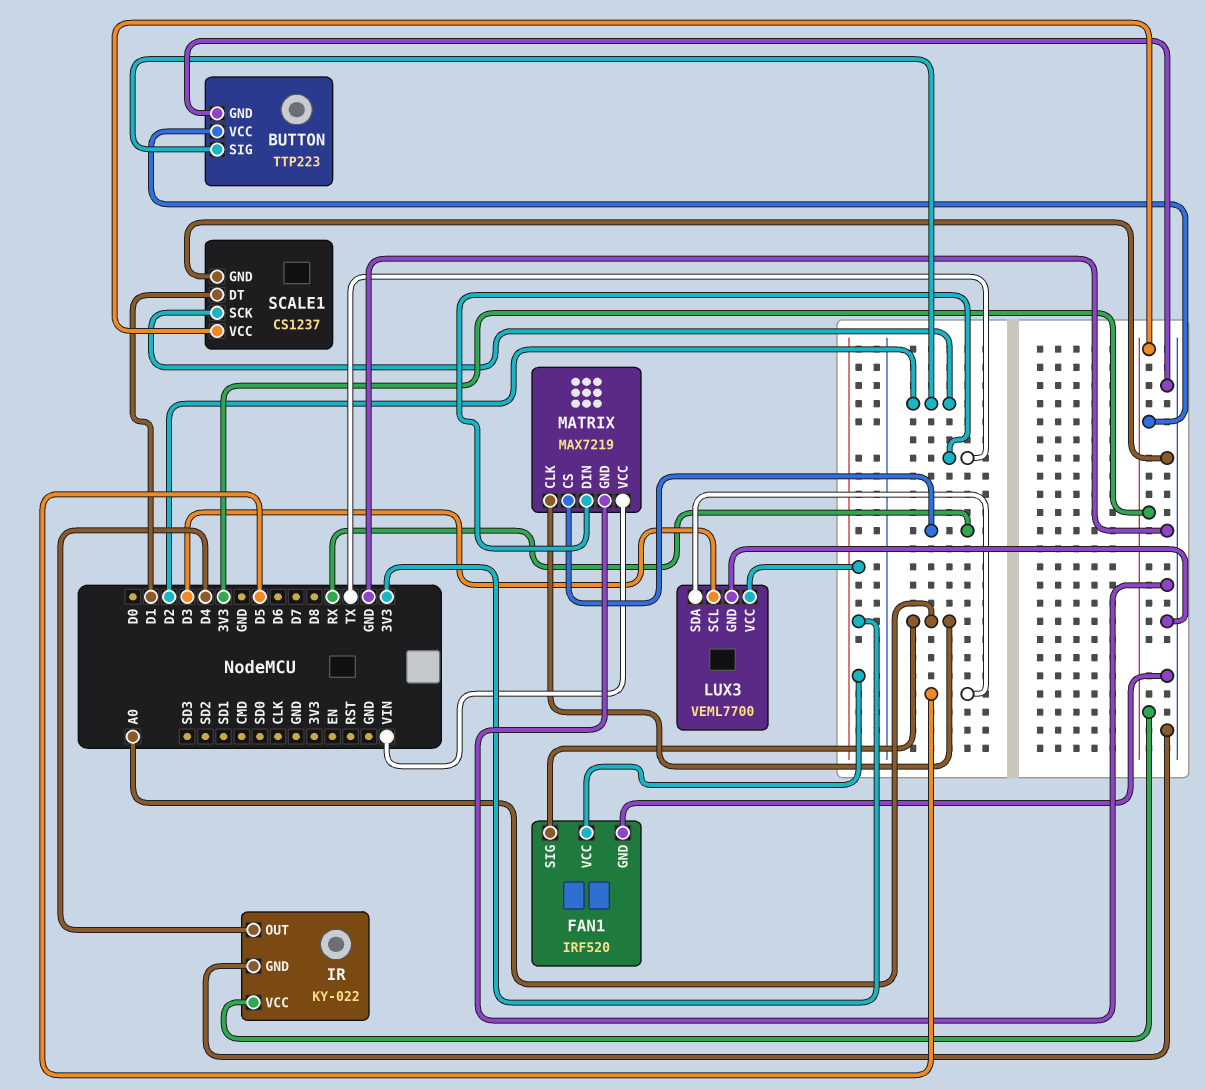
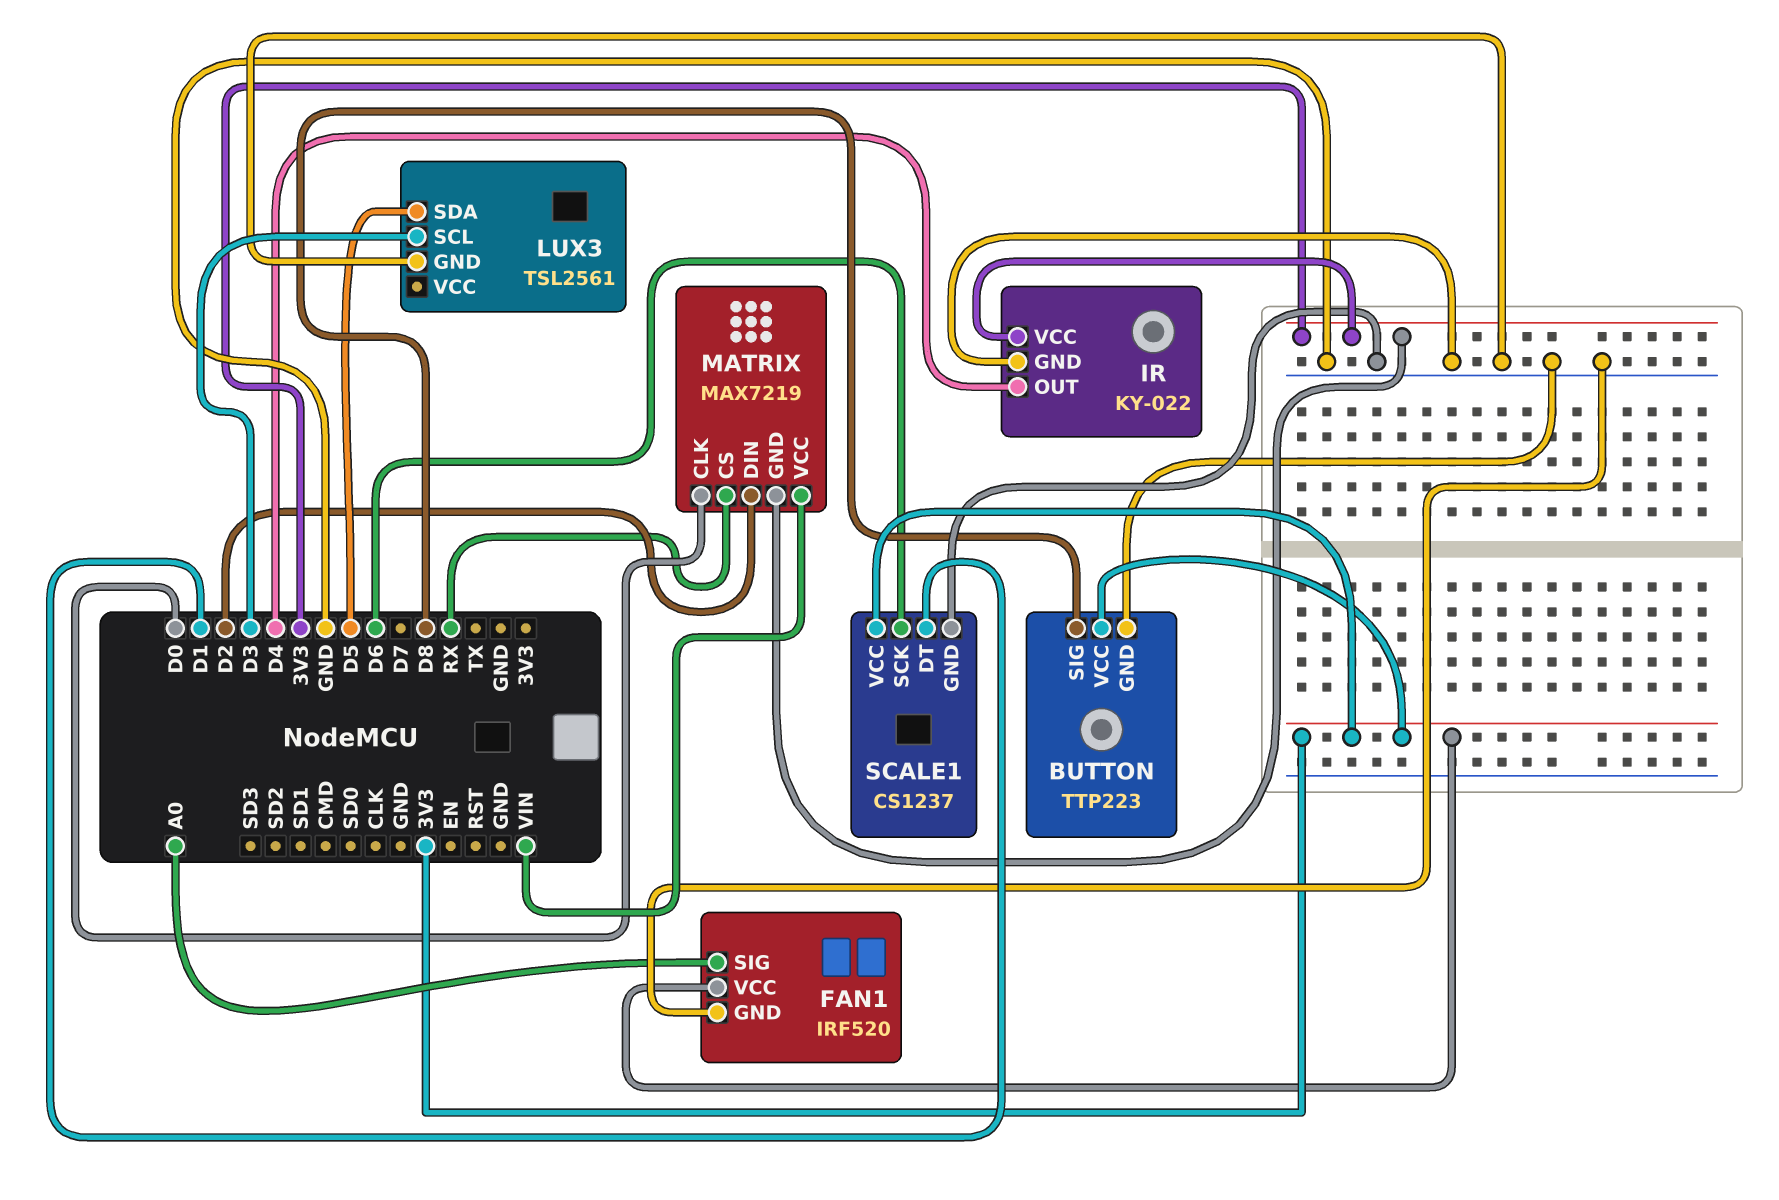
BUTTON pin SIG: D2 -> D8
LUX3: VEML7700 -> TSL2561
LUX3 pin VCC: 3V3 -> none
MATRIX pin CLK: A0 -> D0
MATRIX pin DIN: TX -> D2
MATRIX pin GND: GND -> 3V3
SCALE1 pin SCK: D2 -> D6

